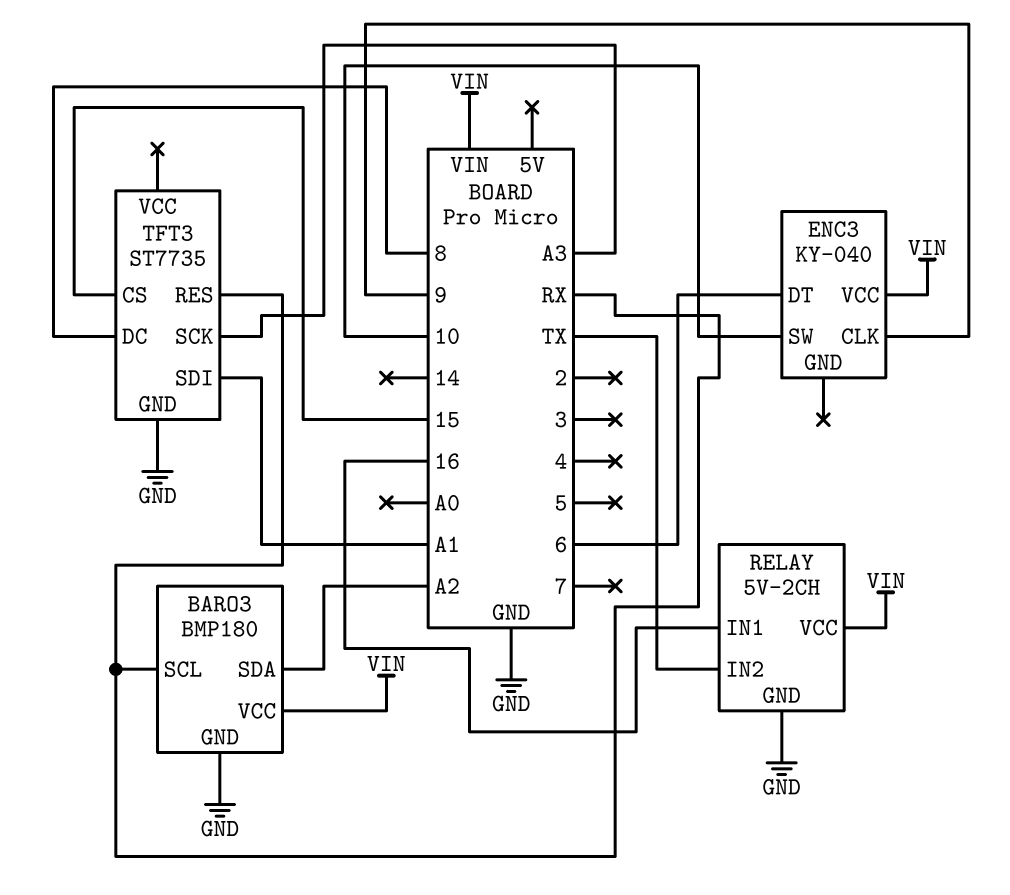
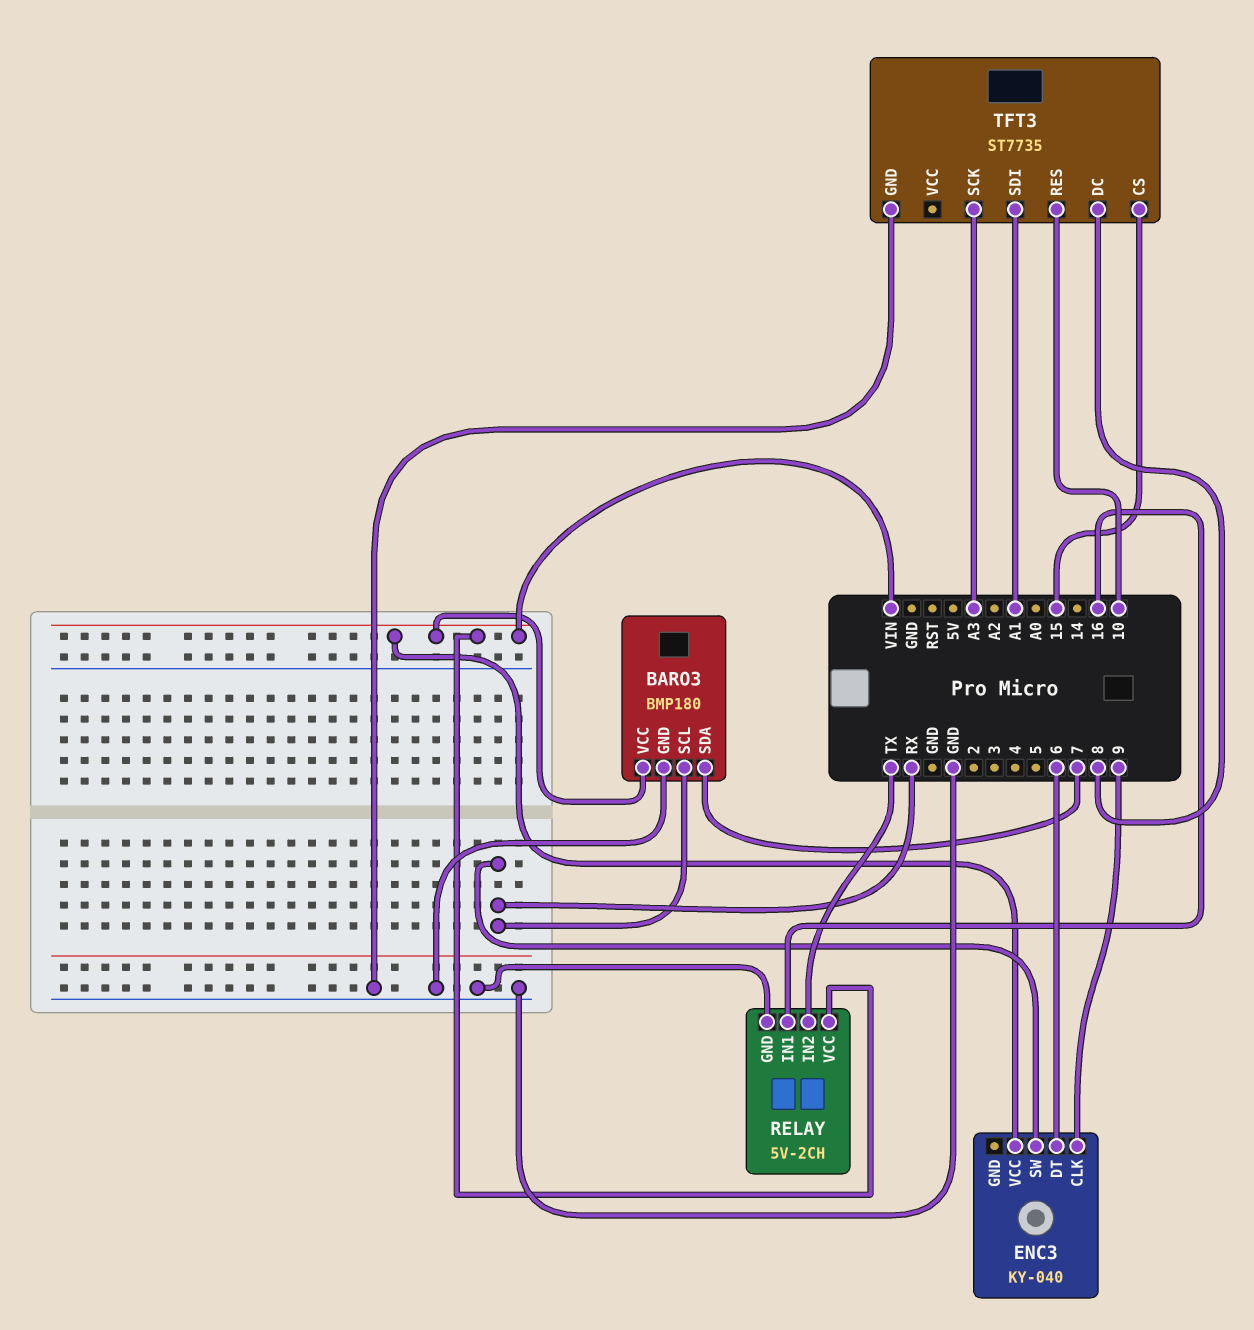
BARO3 pin SDA: A2 -> 7
ENC3 pin SW: 10 -> RX
TFT3 pin RES: RX -> 10

